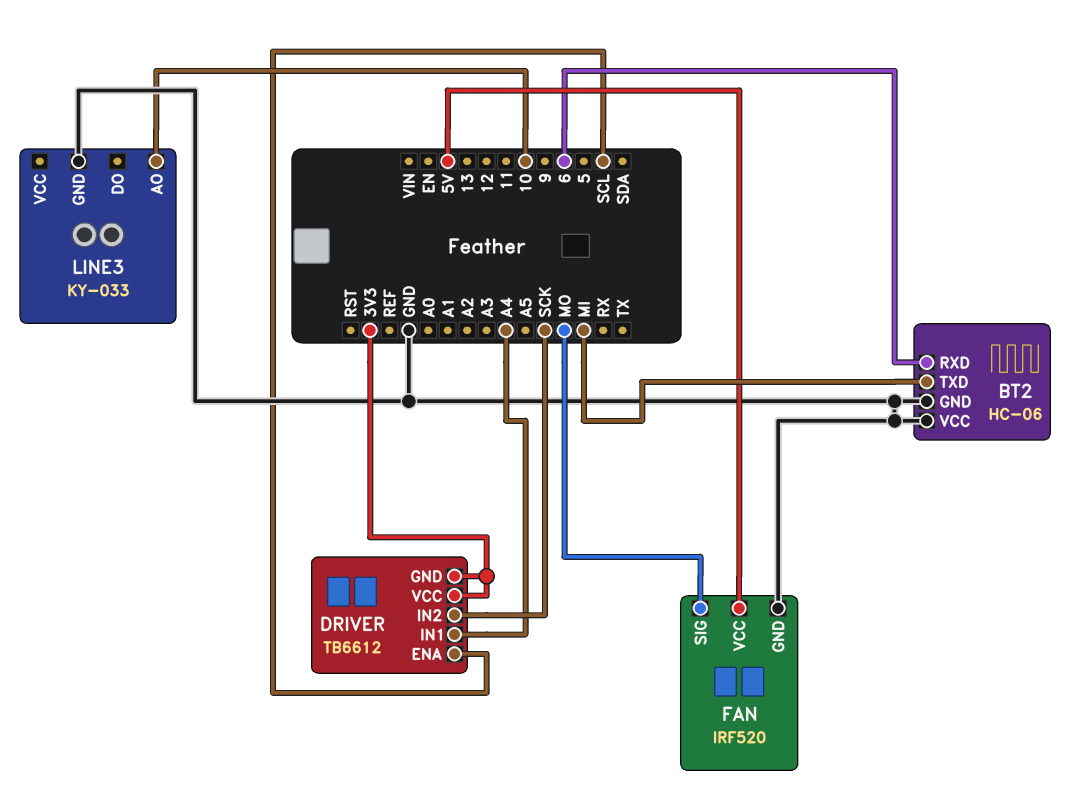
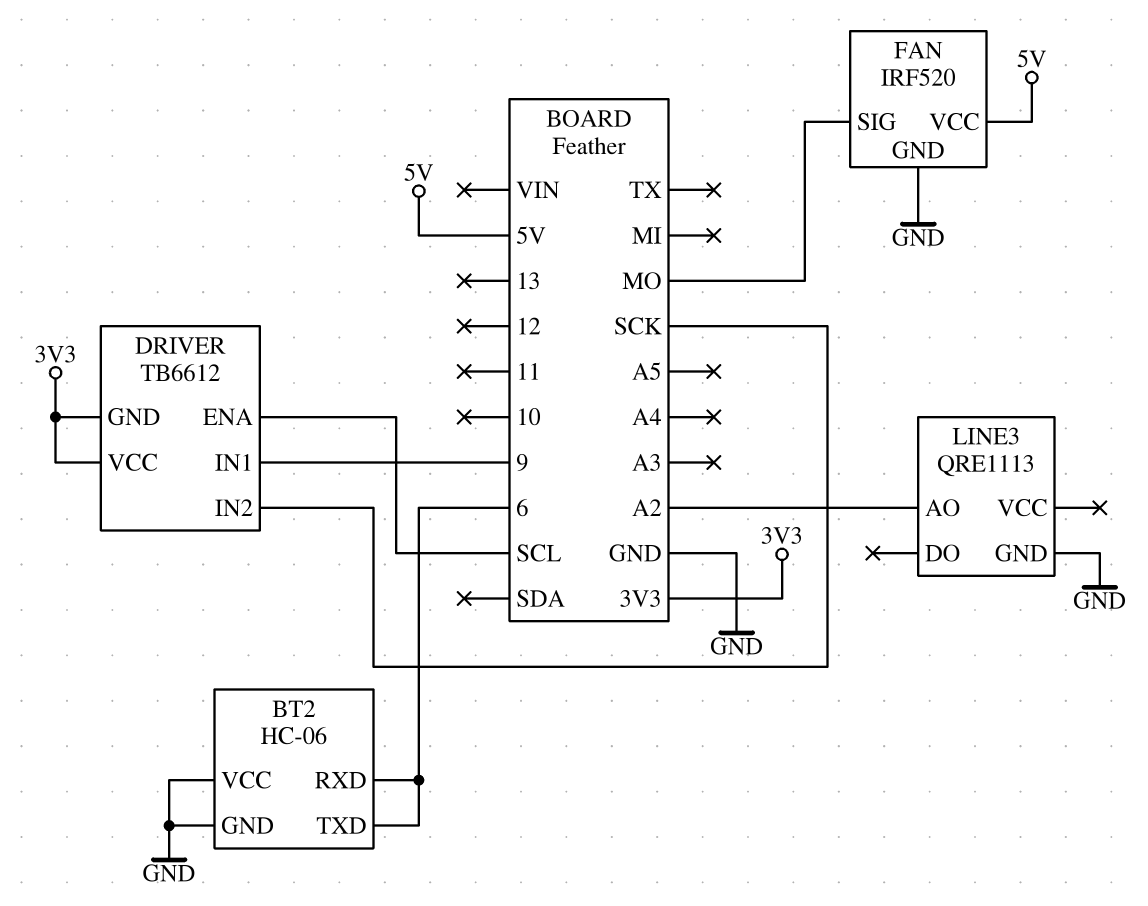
BT2 pin TXD: MI -> 6
DRIVER pin IN1: A4 -> 9
LINE3: KY-033 -> QRE1113
LINE3 pin AO: 10 -> A2

